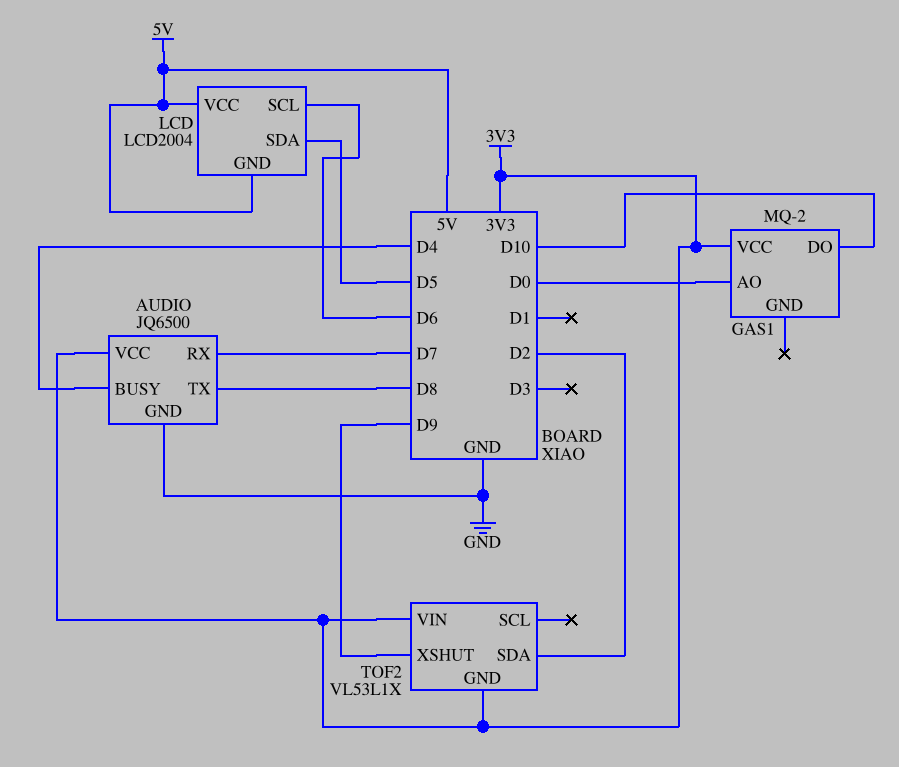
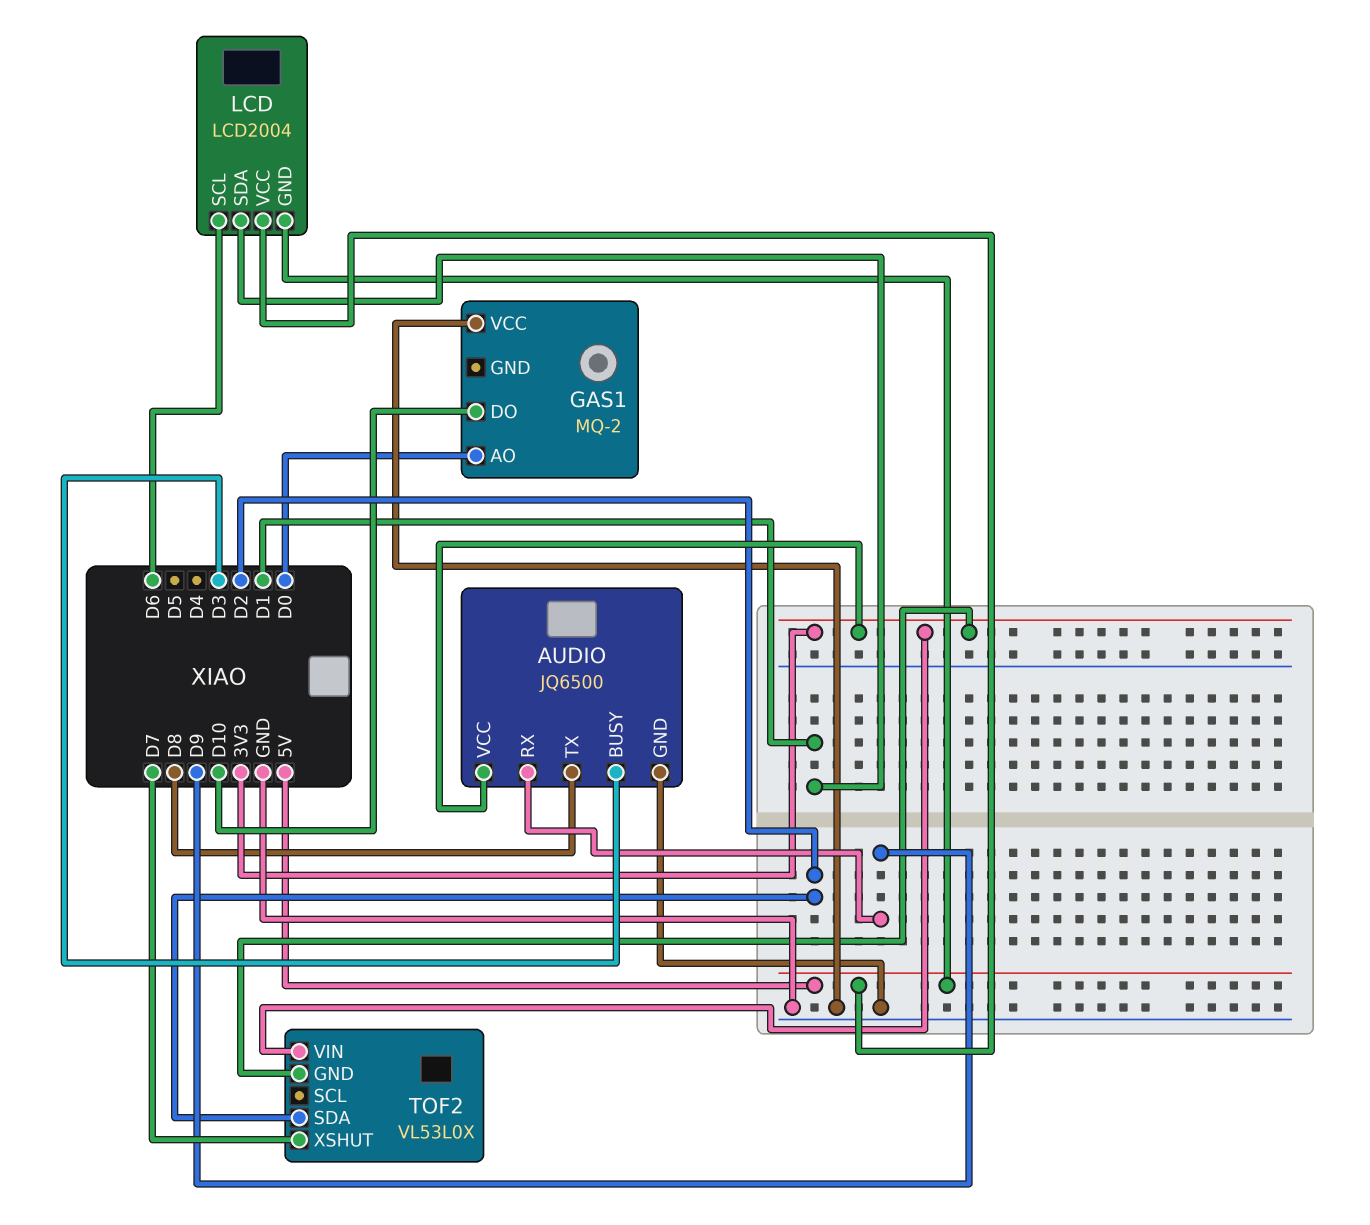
AUDIO pin BUSY: D4 -> D3
AUDIO pin RX: D7 -> D9
GAS1 pin VCC: 3V3 -> GND
LCD pin SDA: D5 -> D1
TOF2: VL53L1X -> VL53L0X
TOF2 pin XSHUT: D9 -> D7

